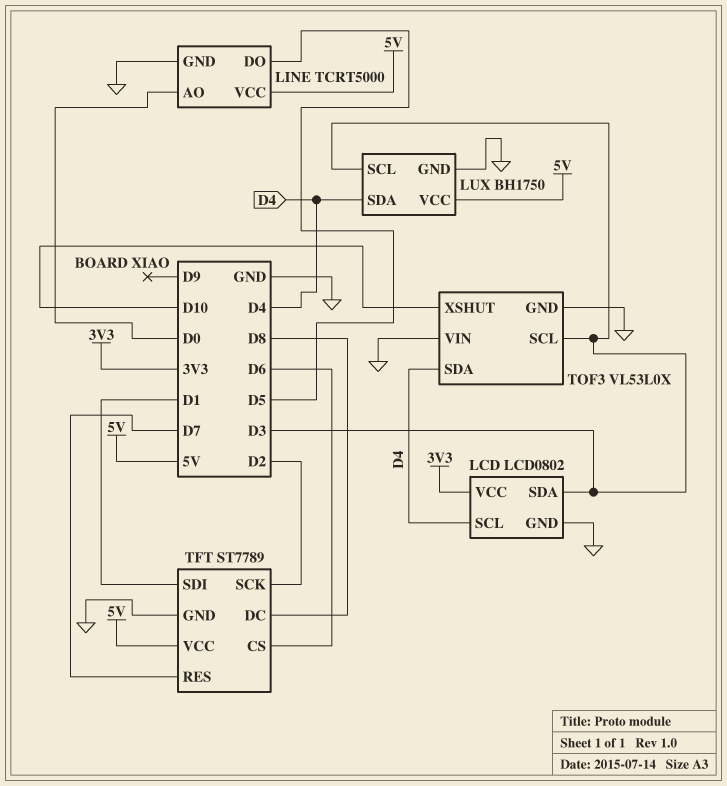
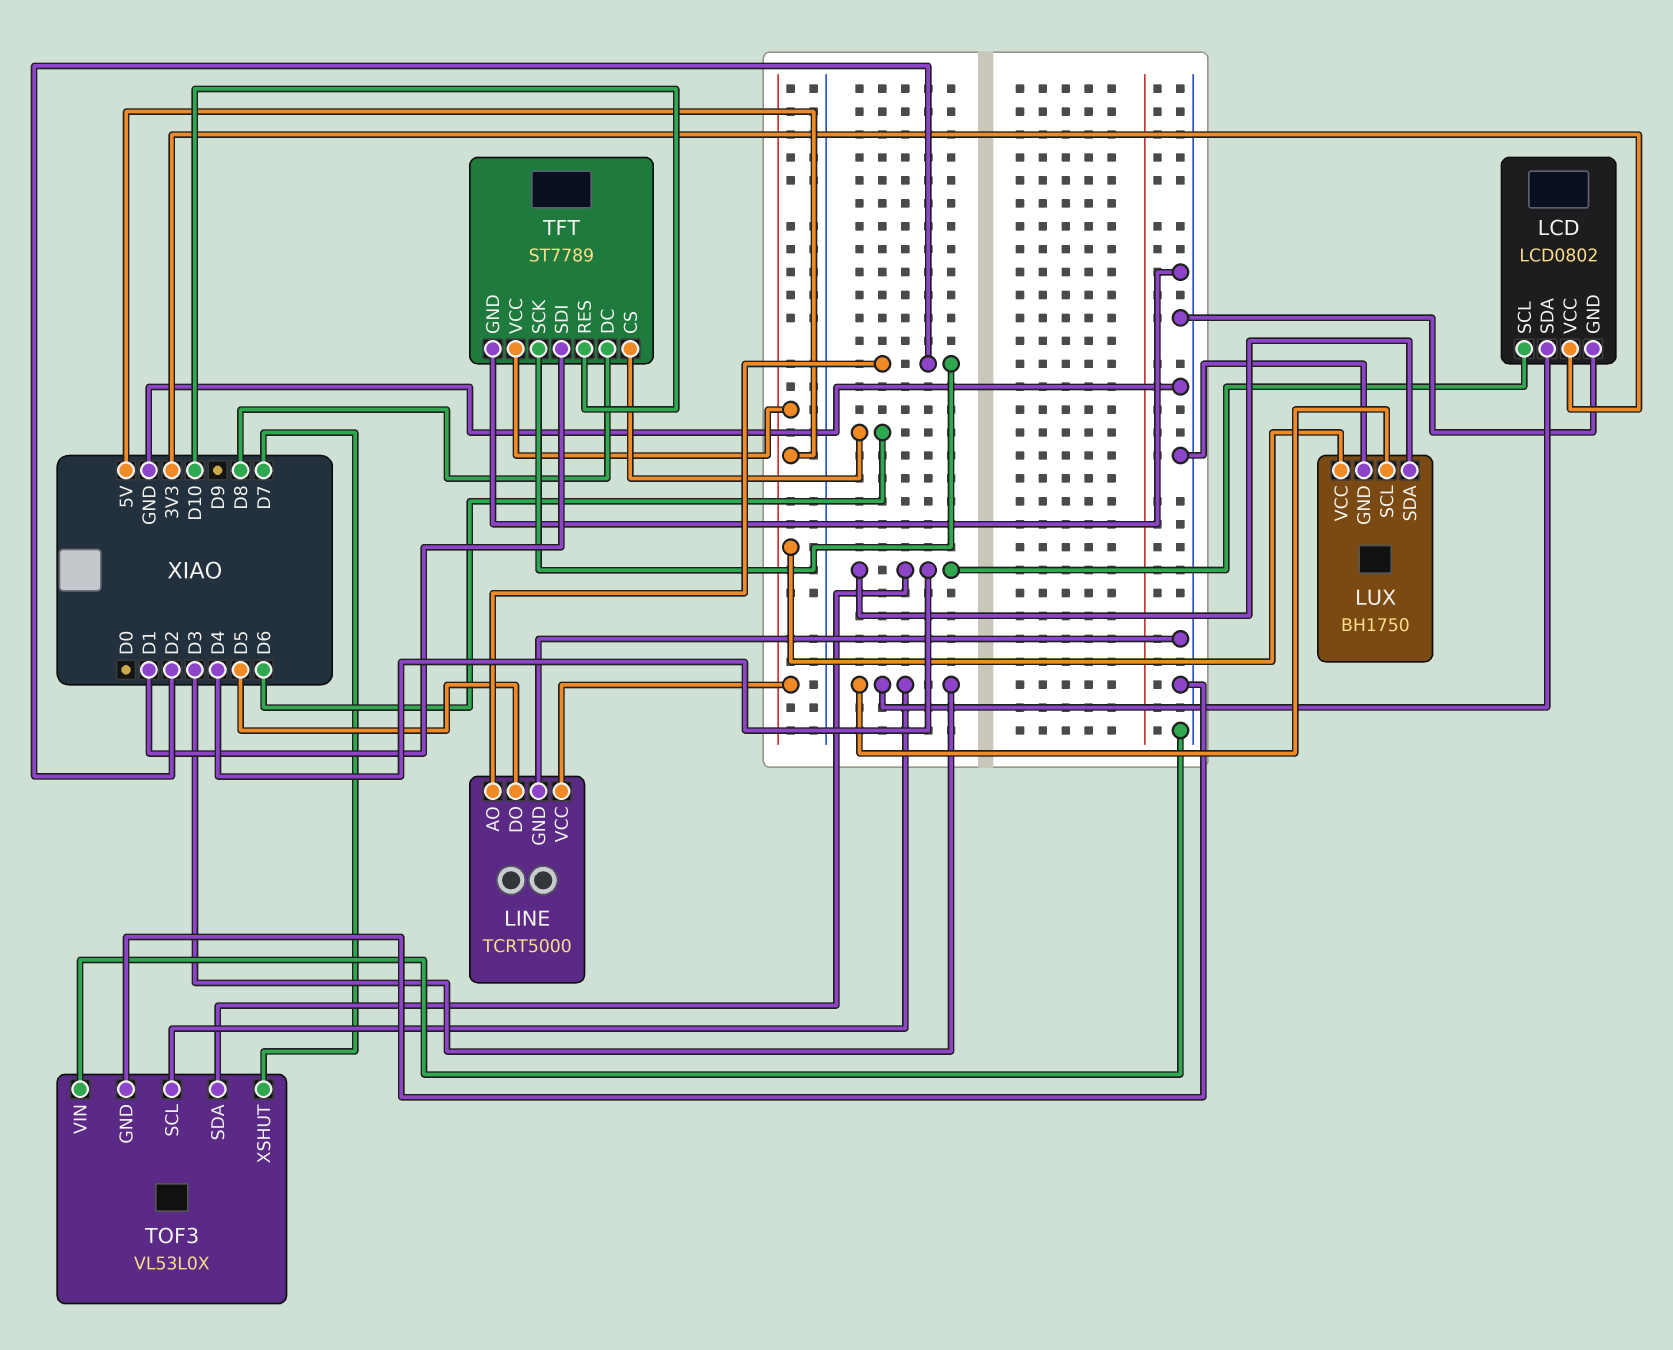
LINE pin AO: D0 -> D2
TFT pin RES: D7 -> D10
TOF3 pin XSHUT: D10 -> D7

